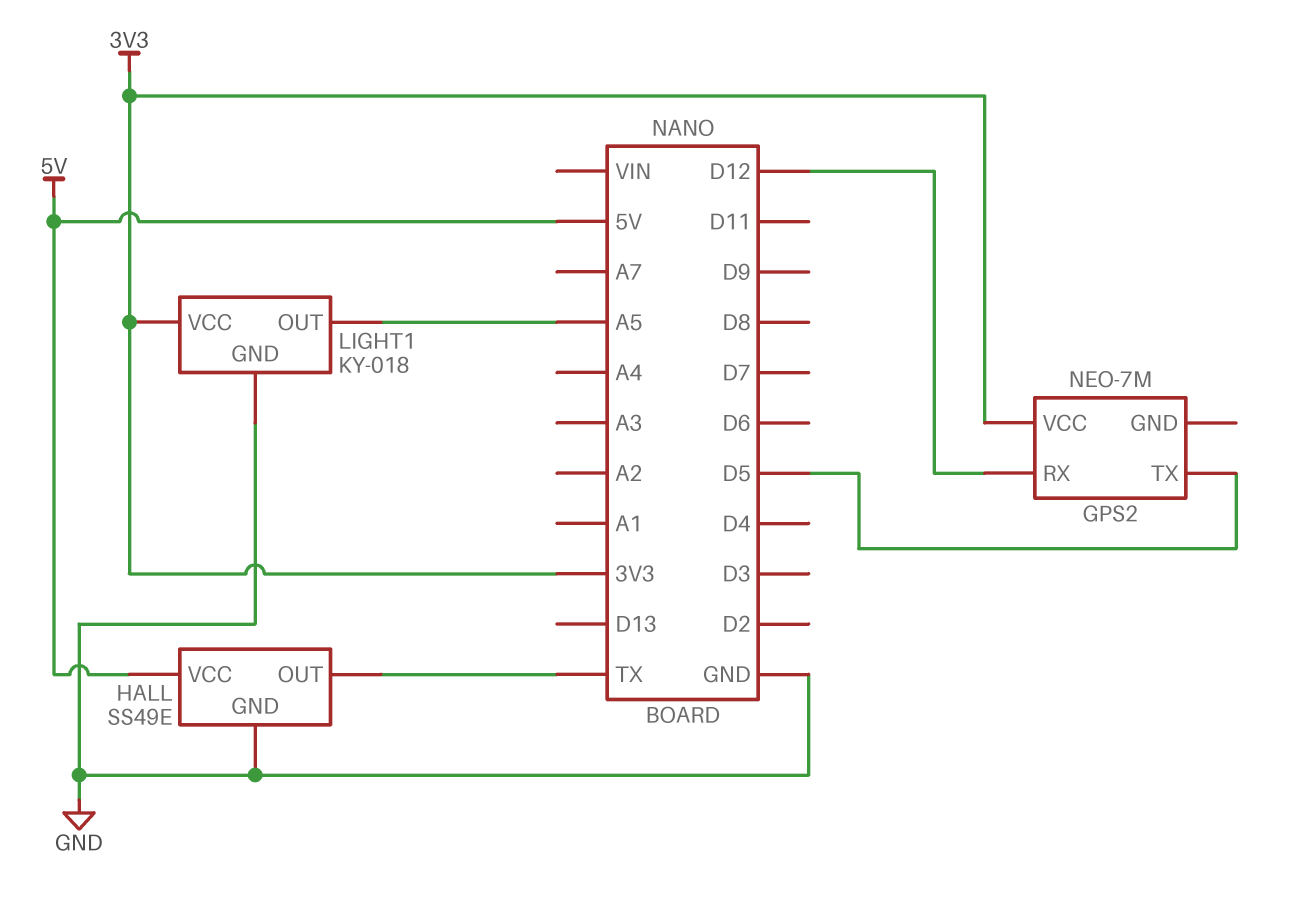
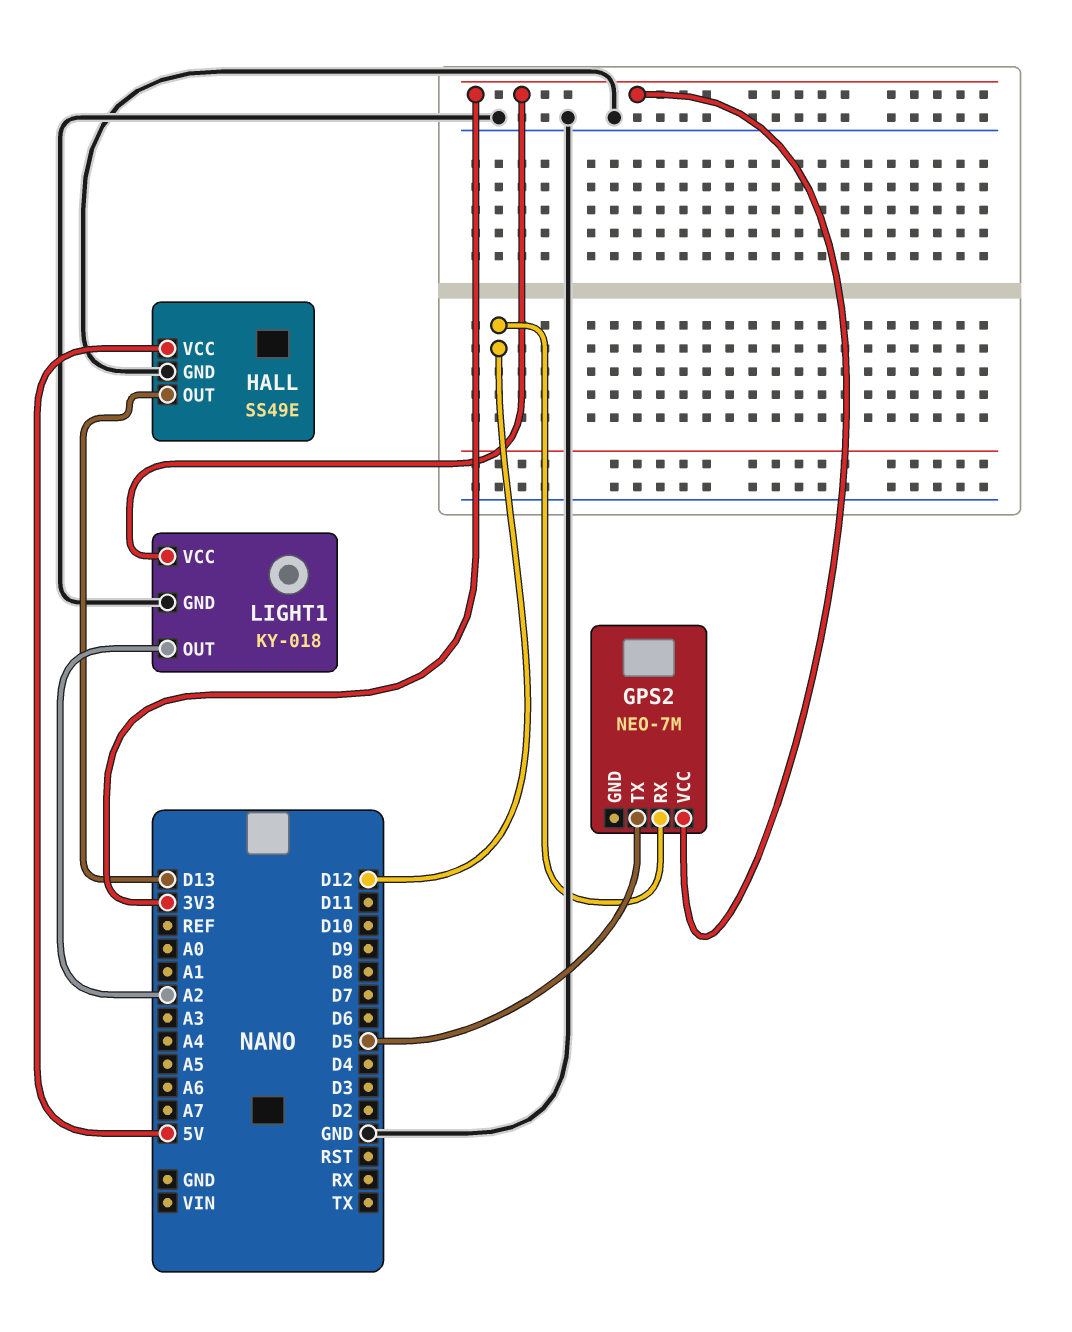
HALL pin OUT: TX -> D13
LIGHT1 pin OUT: A5 -> A2

